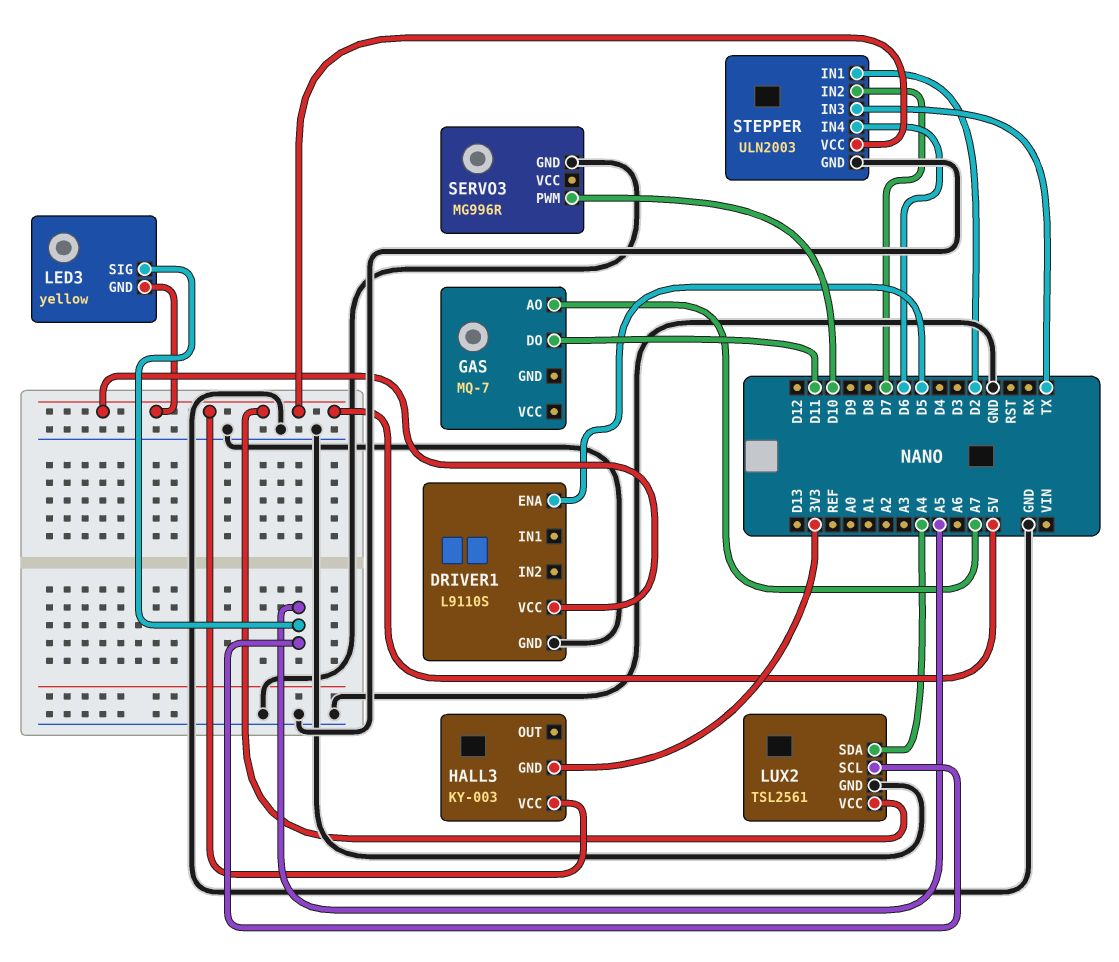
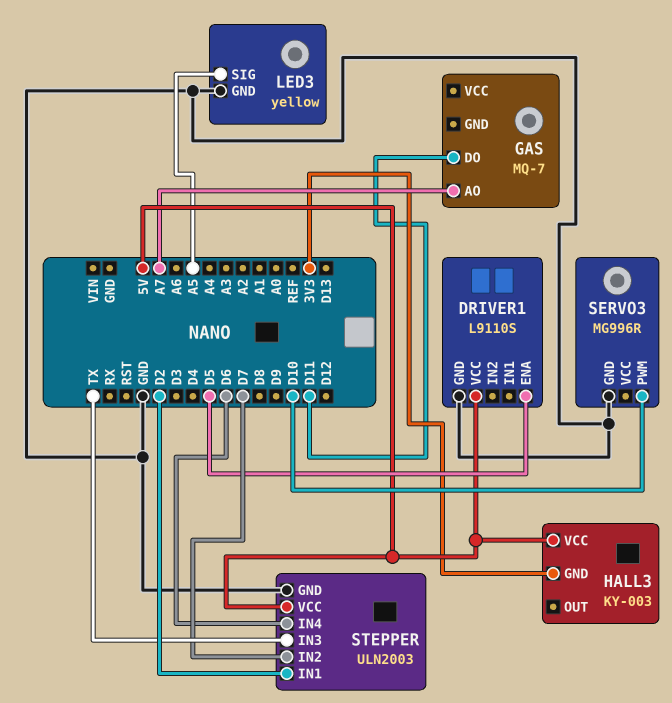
LED3 pin GND: 5V -> GND
LUX2: TSL2561 -> none
LUX2 pin GND: GND -> none
LUX2 pin SCL: A5 -> none
LUX2 pin SDA: A4 -> none
LUX2 pin VCC: 5V -> none

